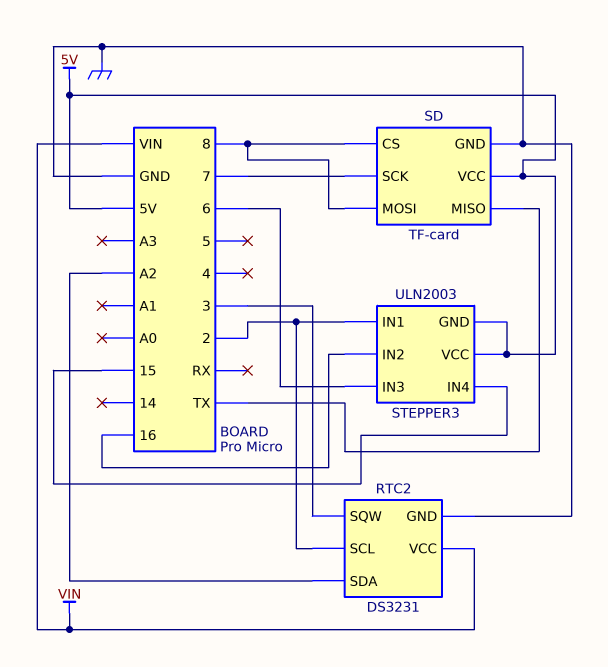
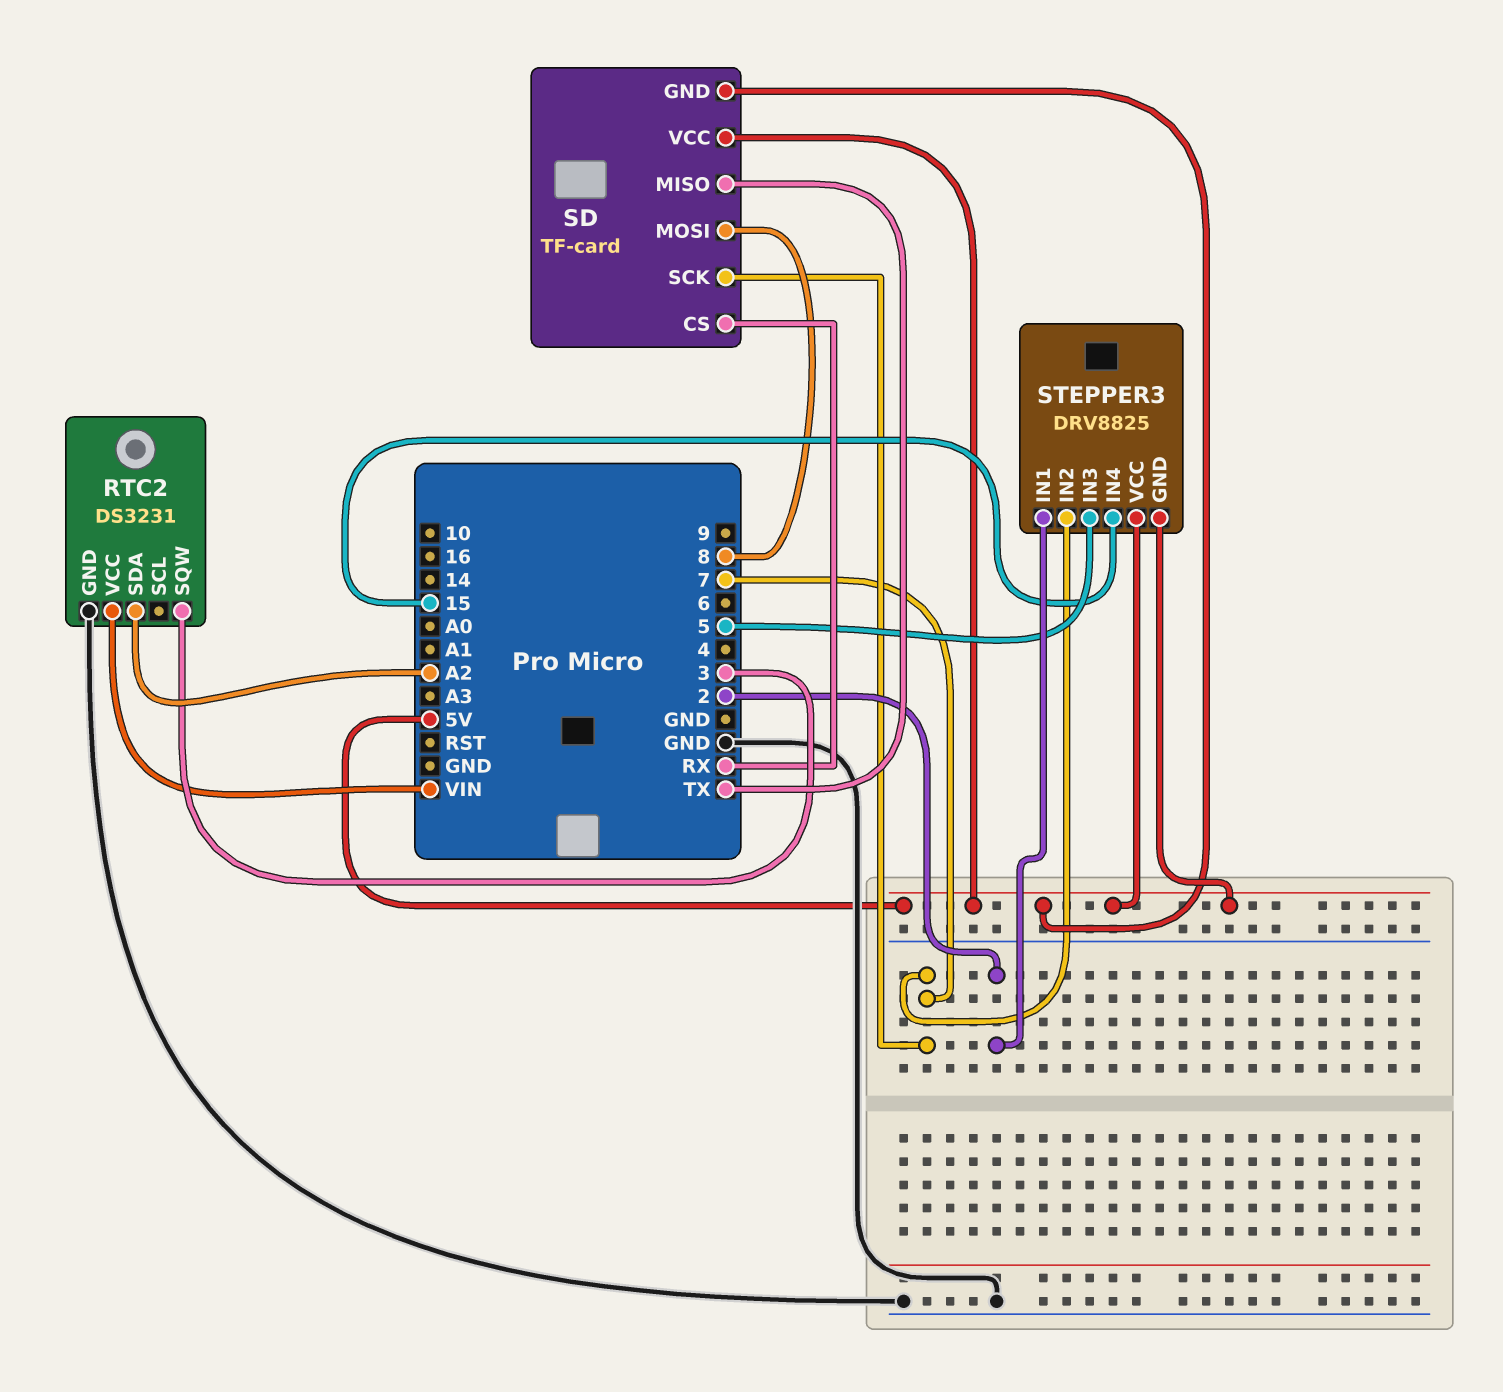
RTC2 pin SCL: 2 -> none
SD pin CS: 8 -> RX
SD pin GND: GND -> 5V
STEPPER3: ULN2003 -> DRV8825
STEPPER3 pin IN2: 16 -> 7
STEPPER3 pin IN3: 6 -> 5

